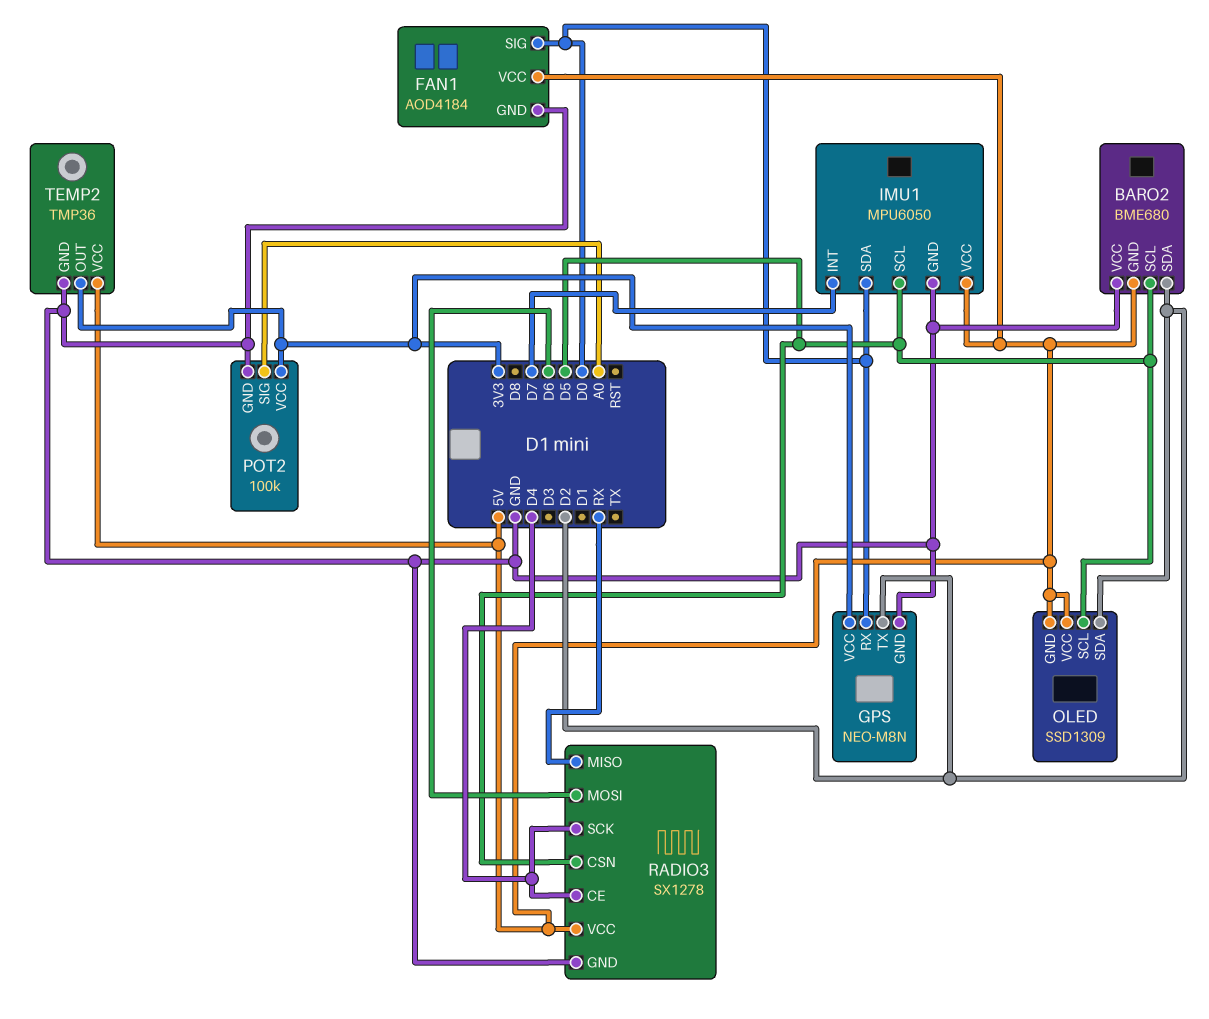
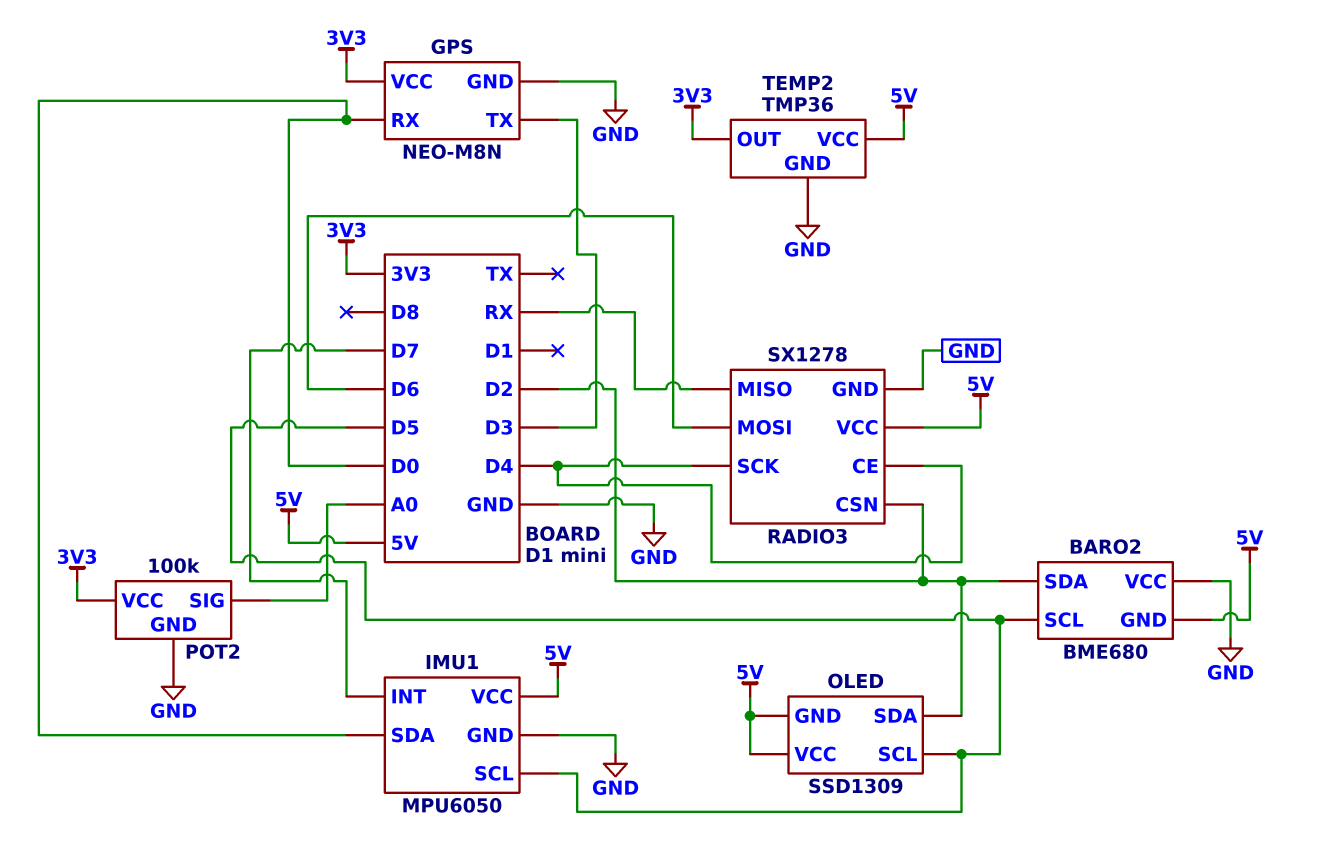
FAN1: AOD4184 -> none
FAN1 pin GND: GND -> none
FAN1 pin SIG: D0 -> none
FAN1 pin VCC: 5V -> none
GPS pin TX: D2 -> D3
RADIO3 pin CSN: D5 -> D2

